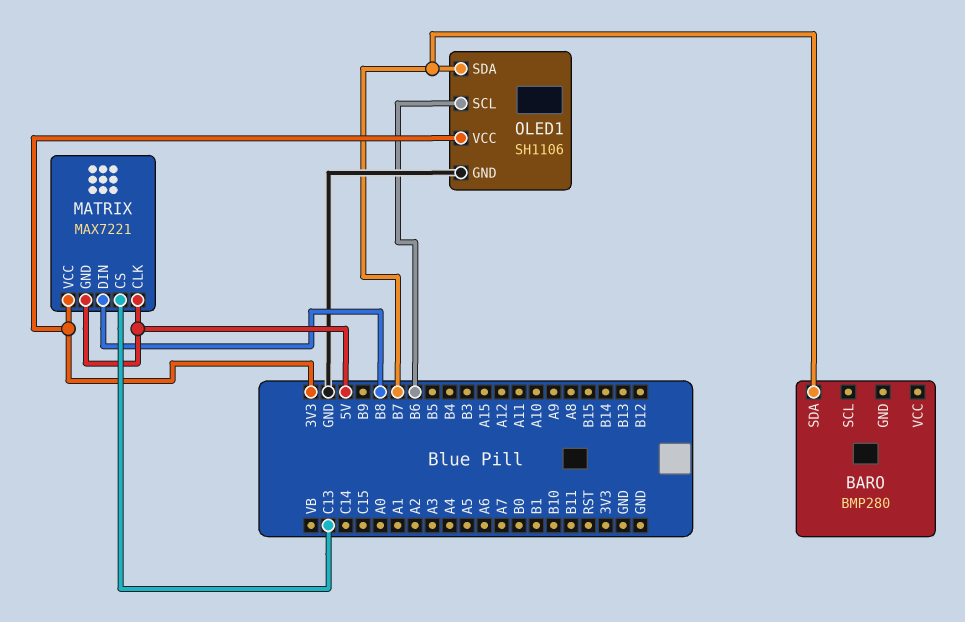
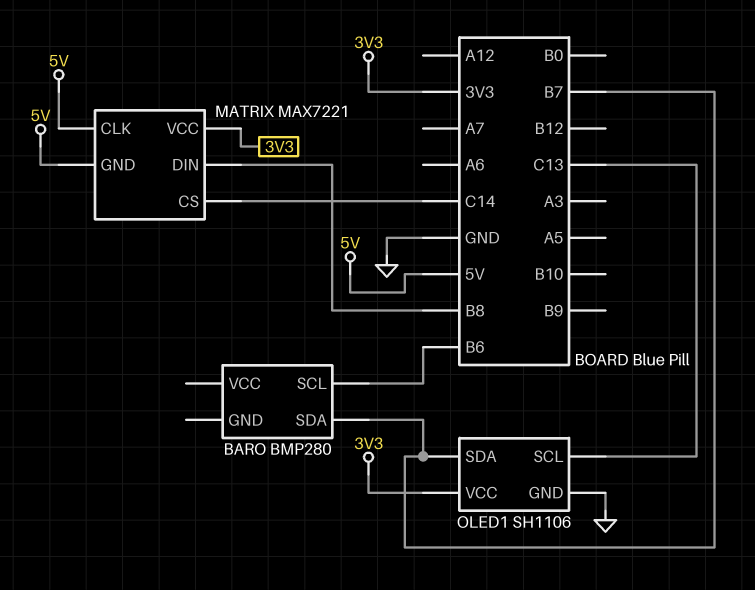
BARO pin SCL: none -> B6
MATRIX pin CS: C13 -> C14
OLED1 pin SCL: B6 -> C13

